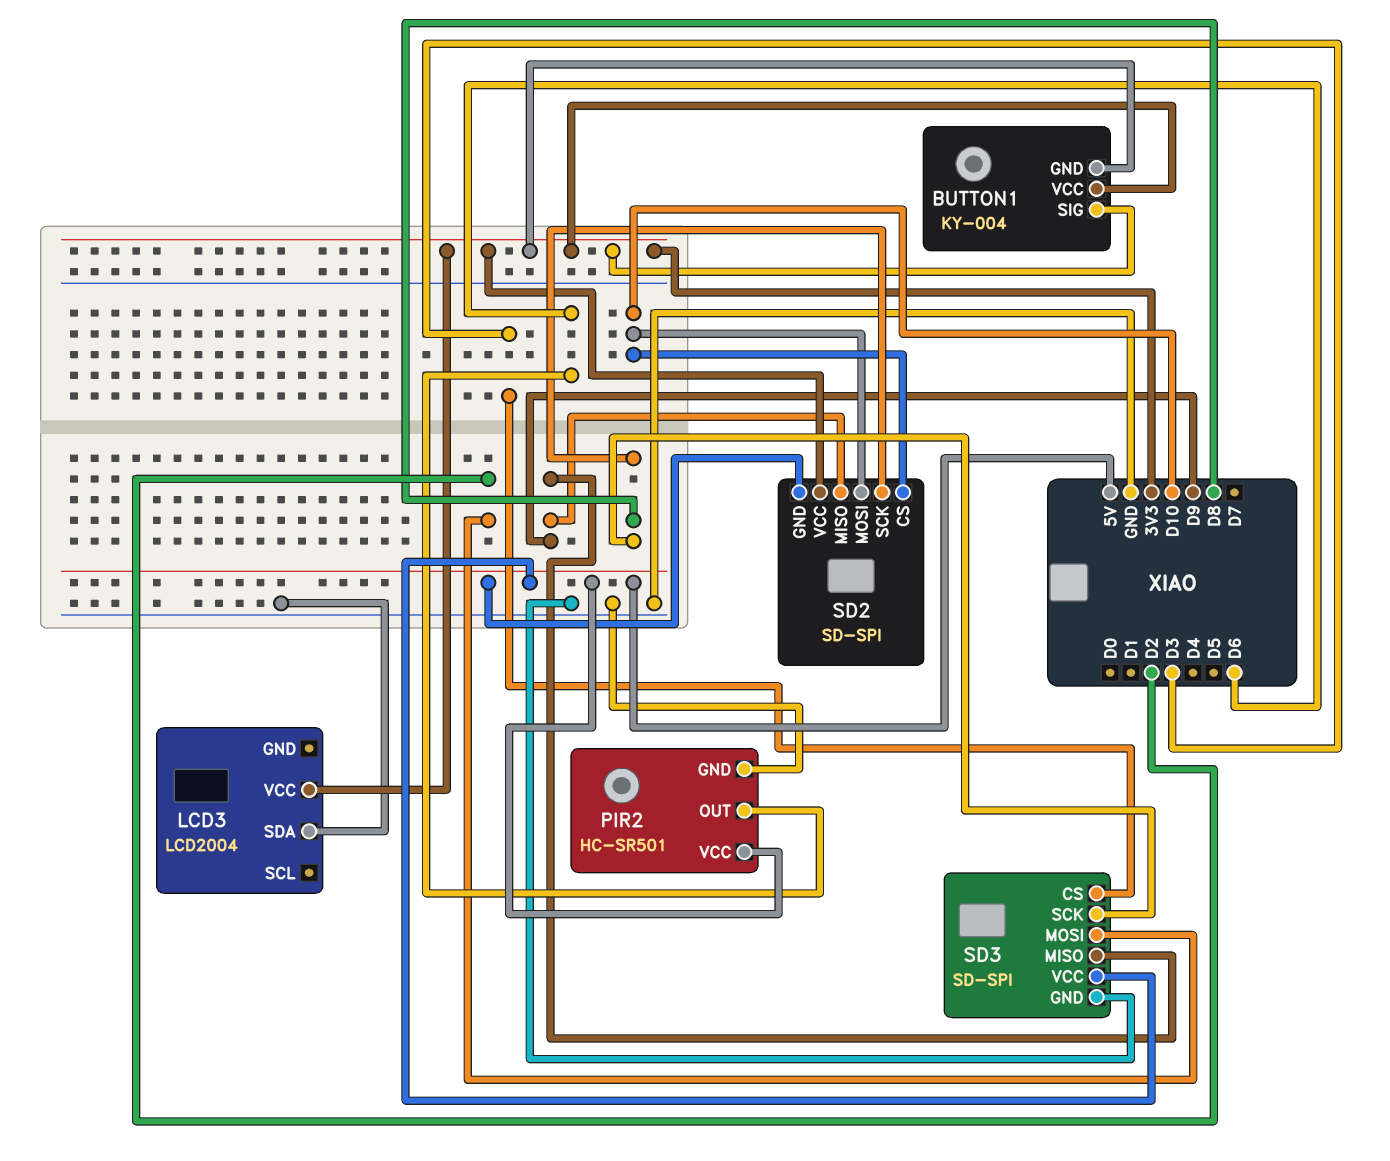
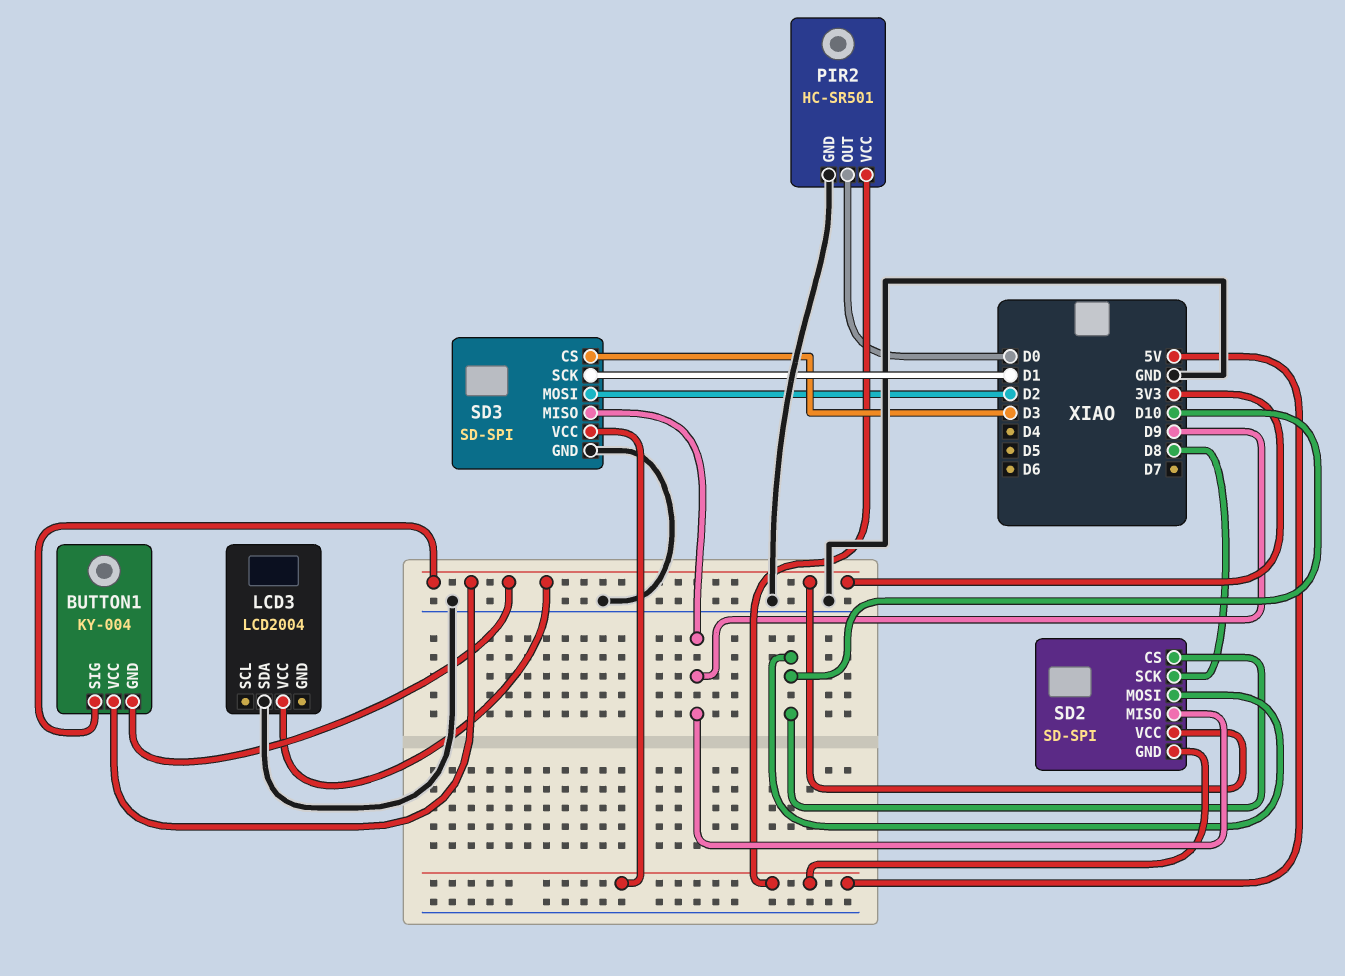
PIR2 pin OUT: D6 -> D0
SD3 pin SCK: D8 -> D1

